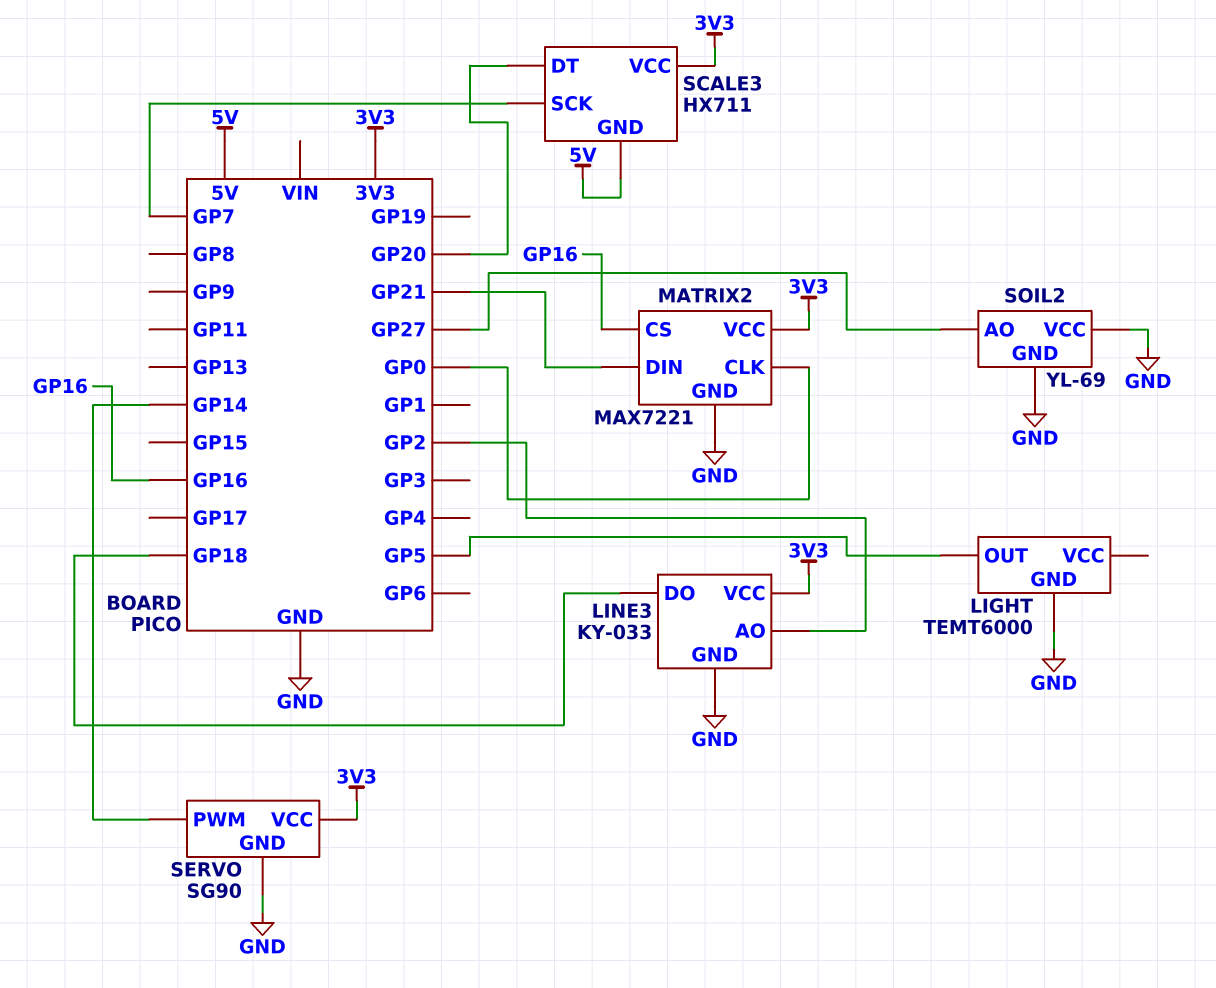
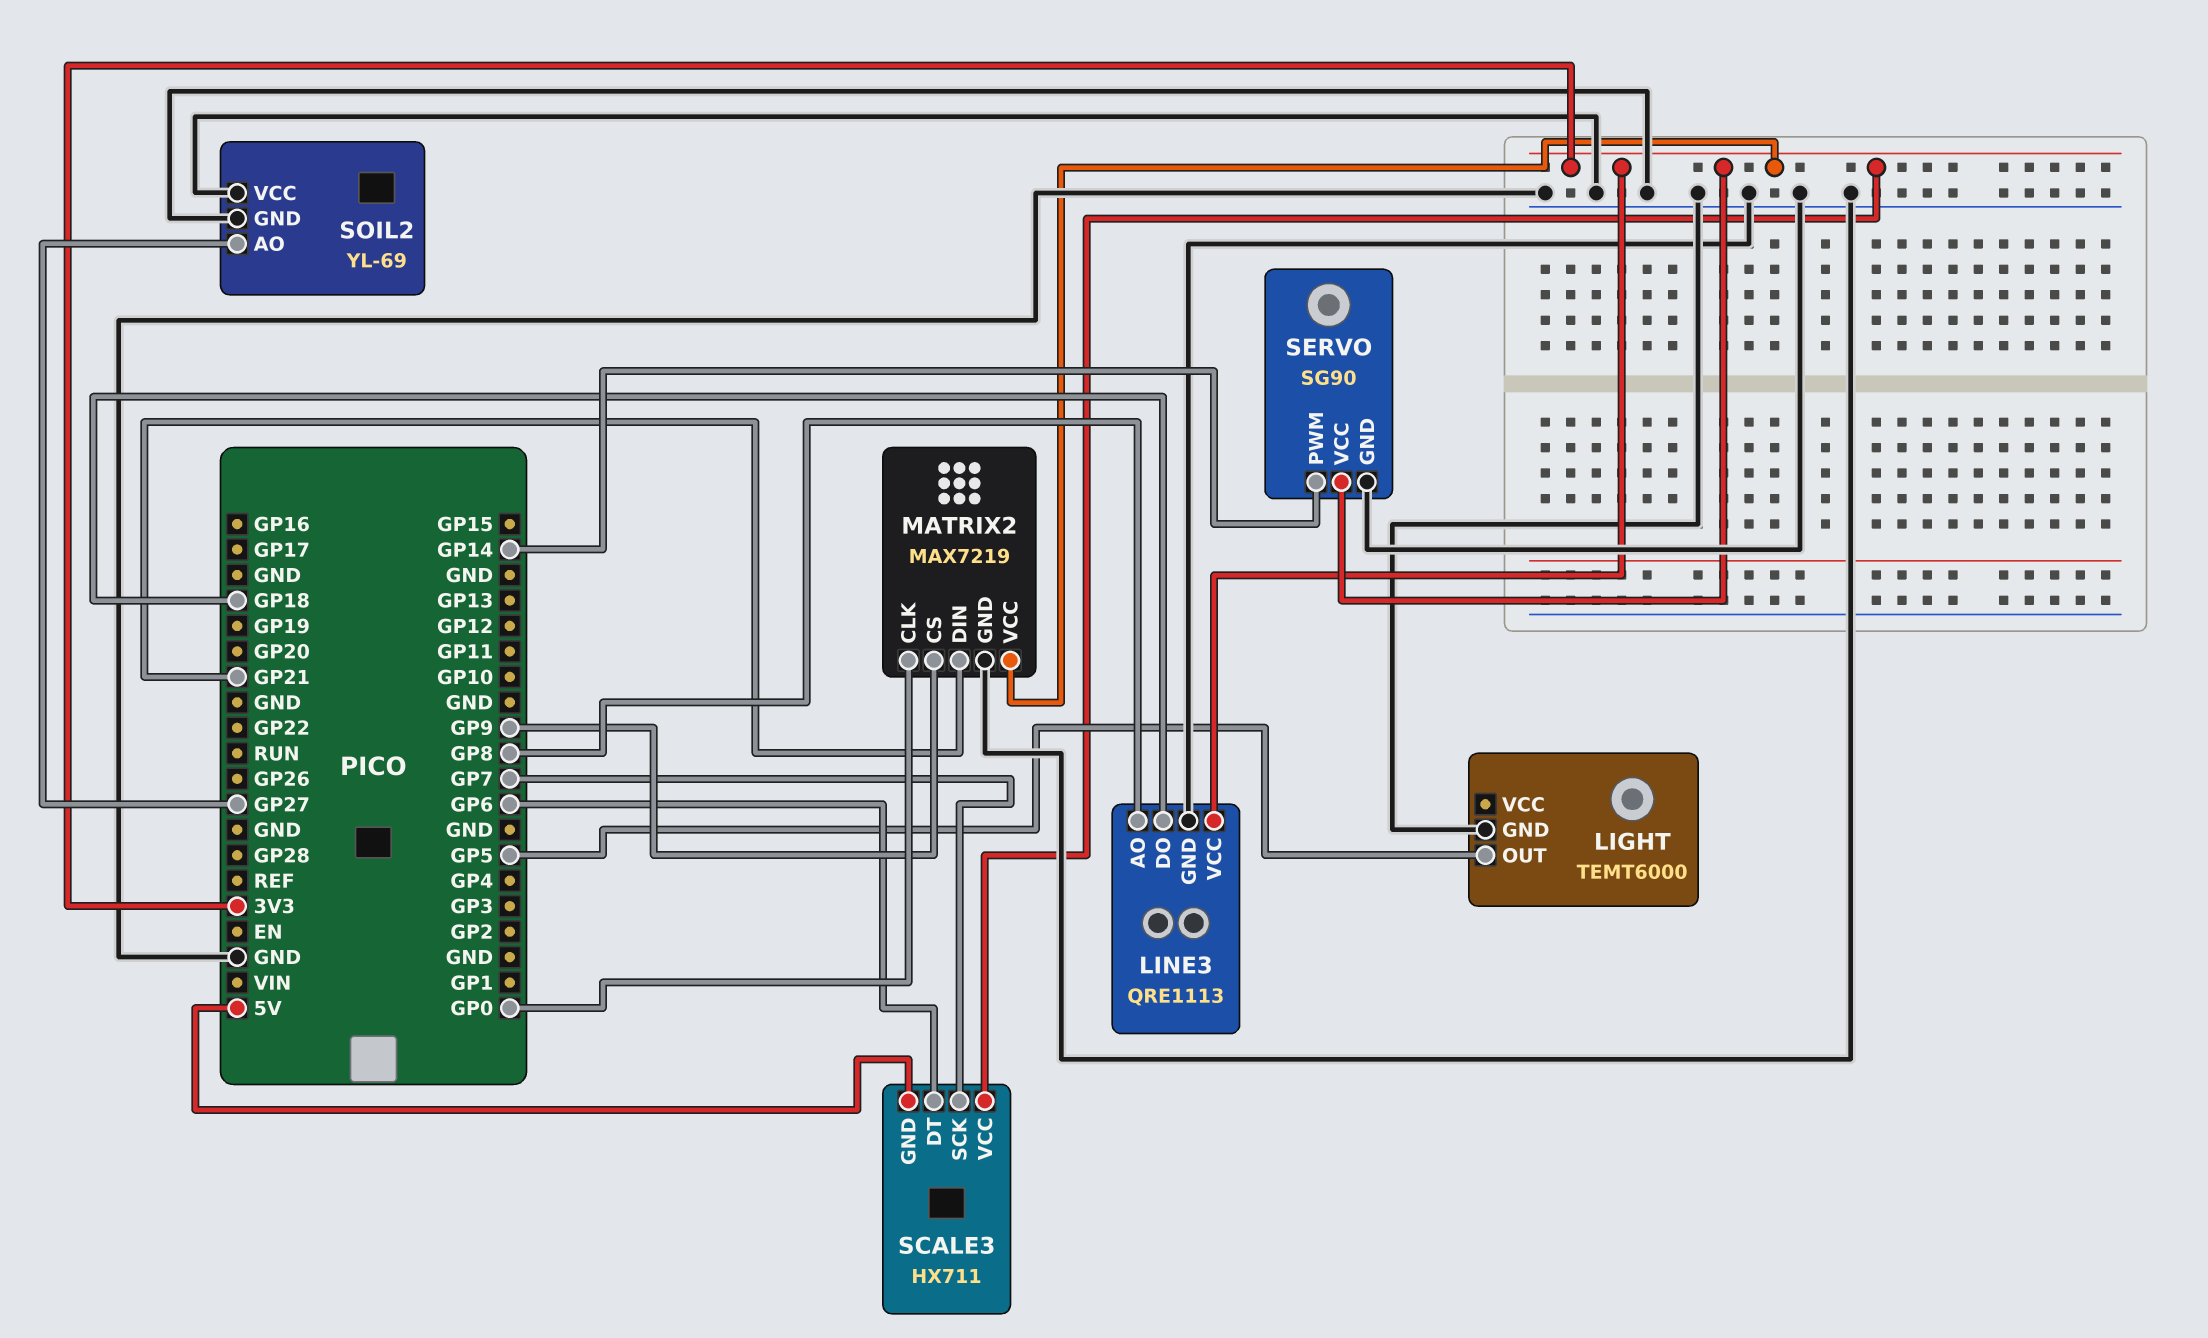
LINE3: KY-033 -> QRE1113
LINE3 pin AO: GP2 -> GP8
MATRIX2: MAX7221 -> MAX7219
MATRIX2 pin CS: GP16 -> GP9
SCALE3 pin DT: GP20 -> GP6

